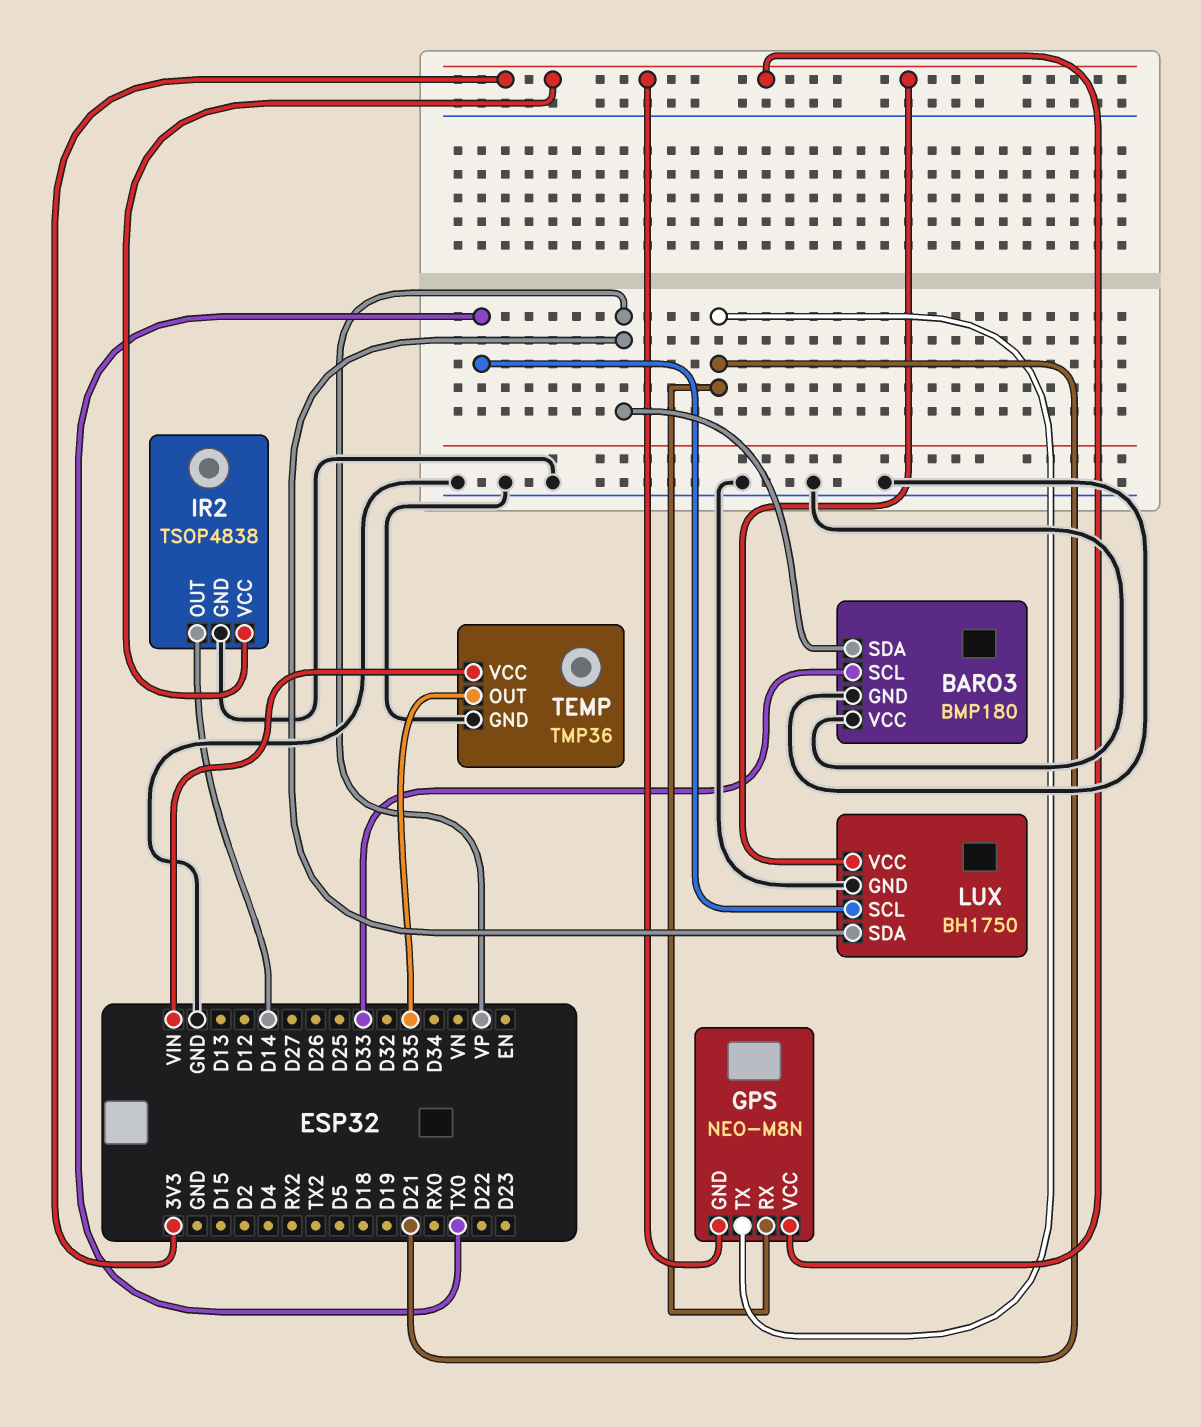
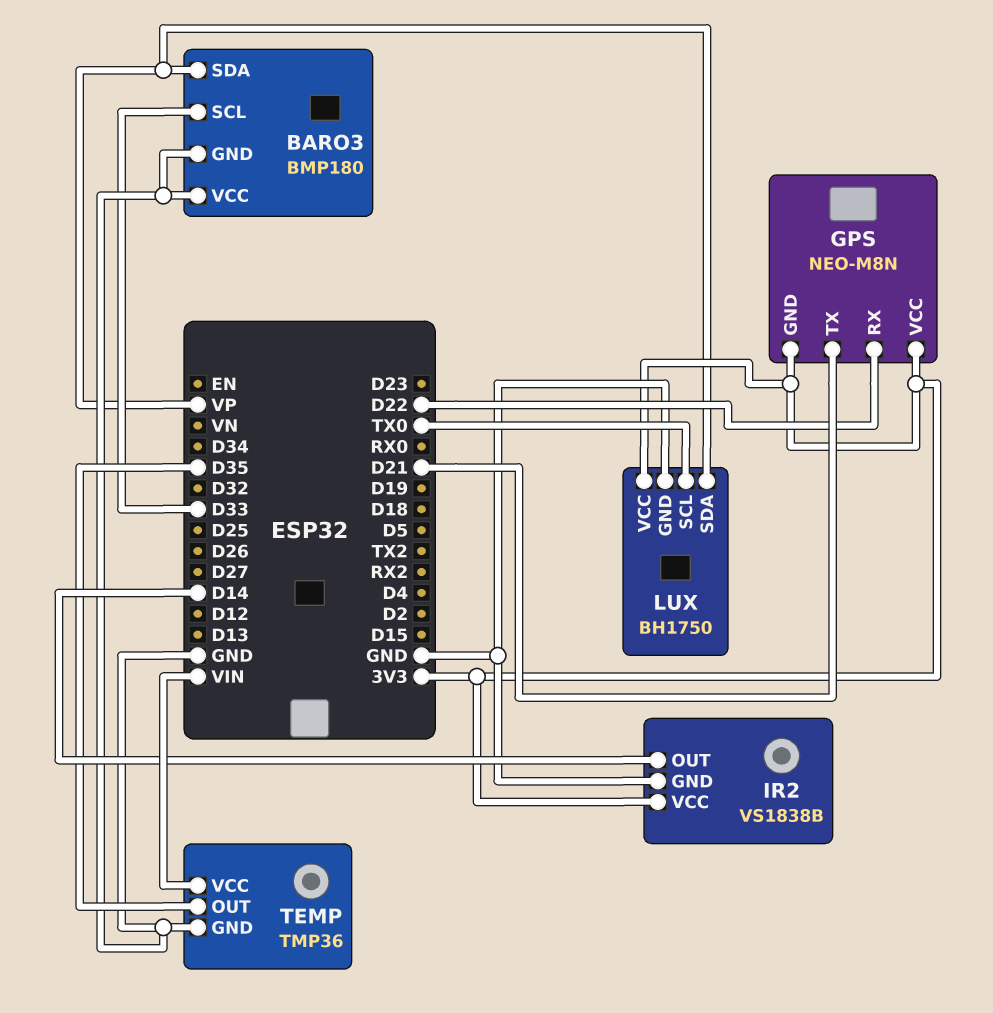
GPS pin RX: D21 -> D22
IR2: TSOP4838 -> VS1838B

